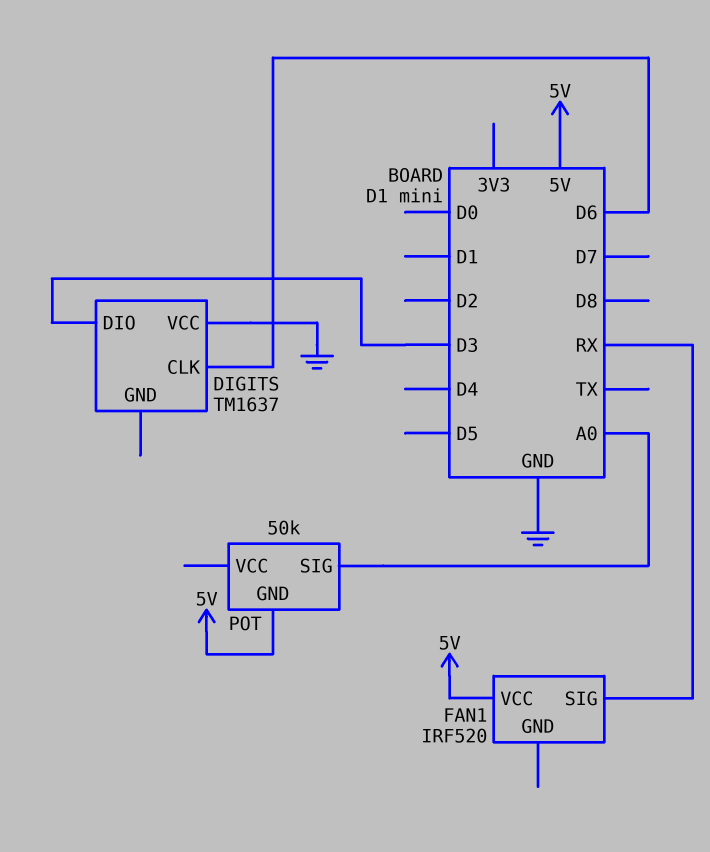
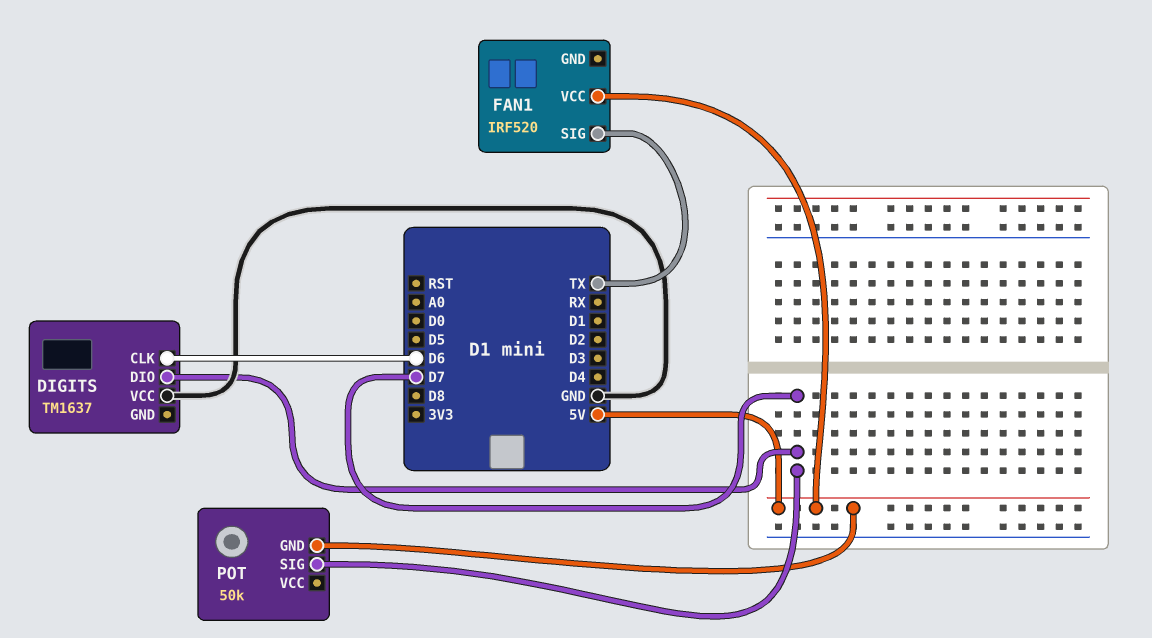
DIGITS pin DIO: D3 -> D7
FAN1 pin SIG: RX -> TX
POT pin SIG: A0 -> D7

